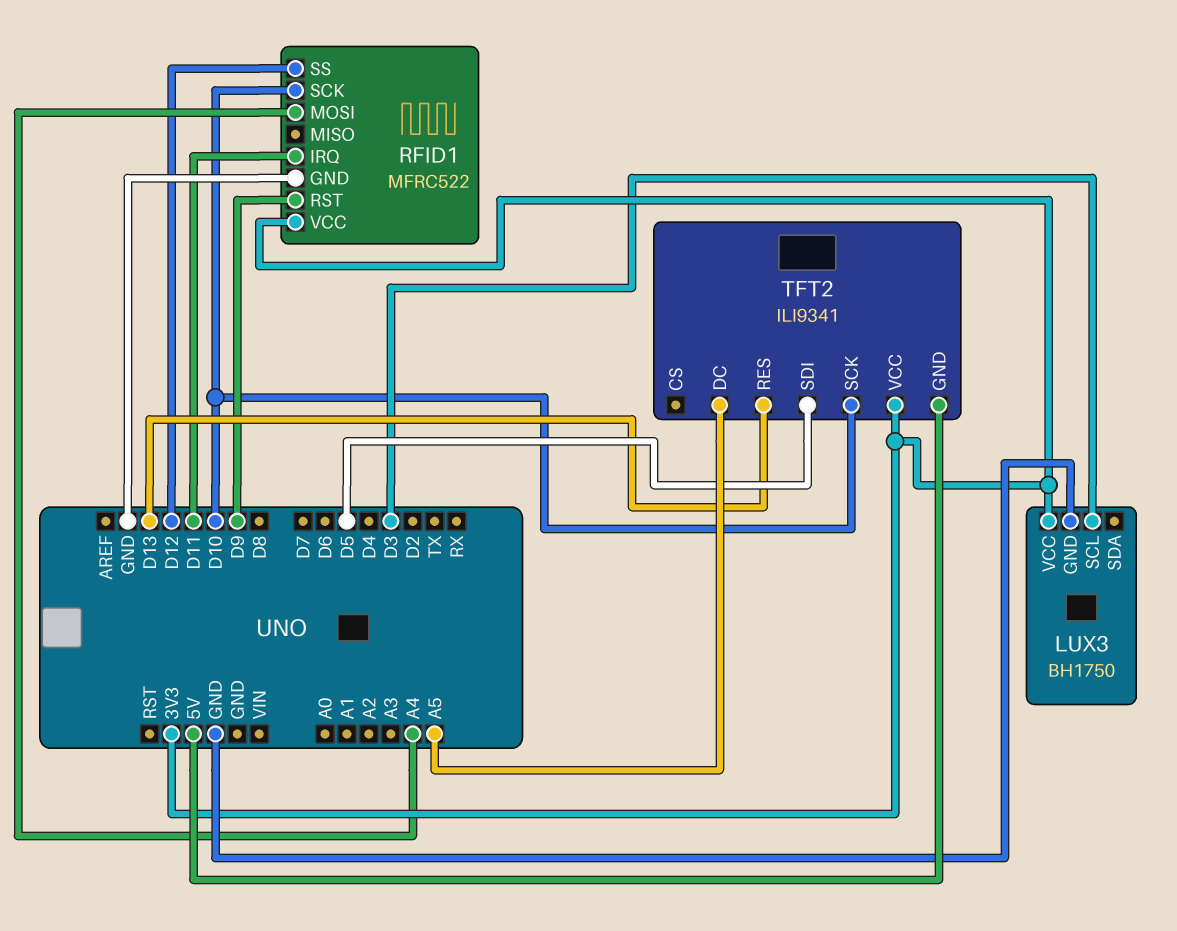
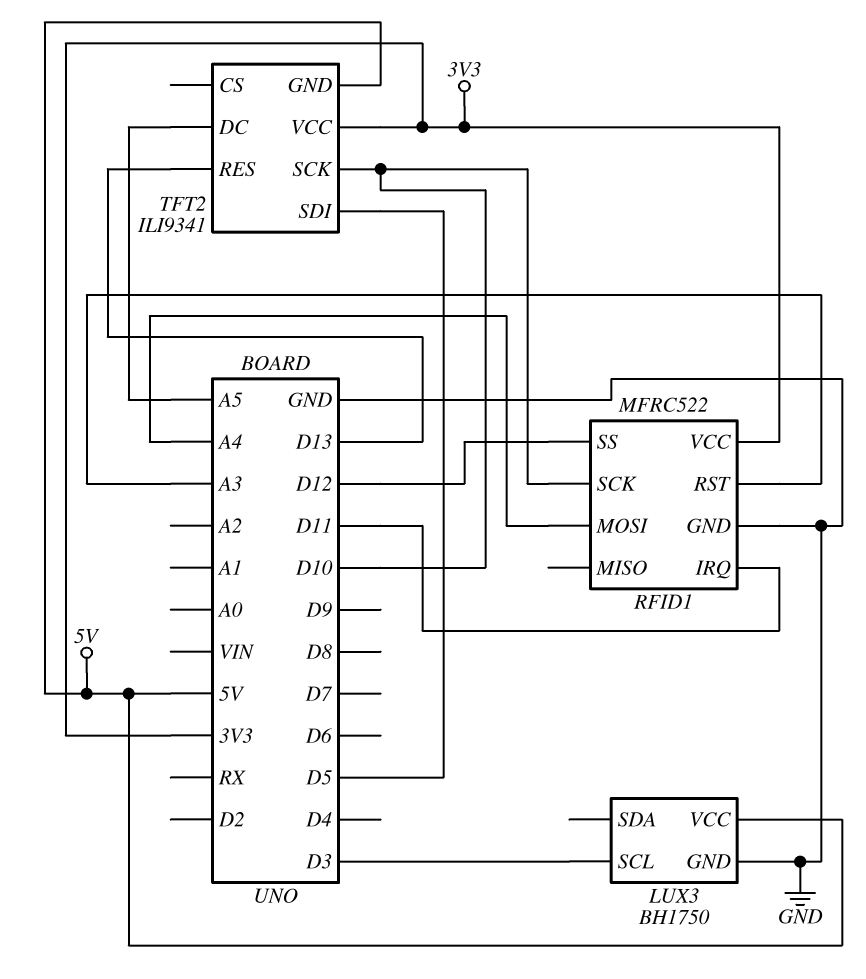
LUX3 pin VCC: 3V3 -> 5V
RFID1 pin RST: D9 -> A3

